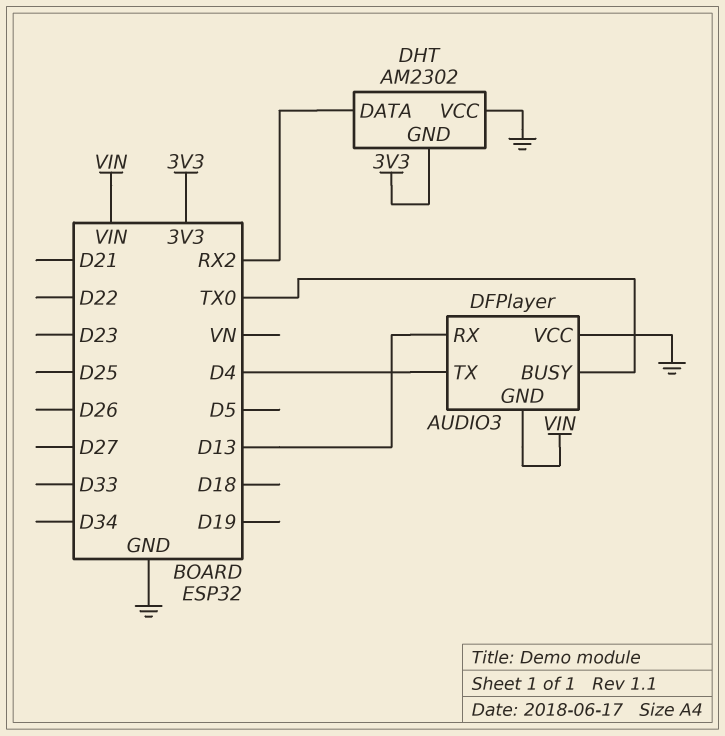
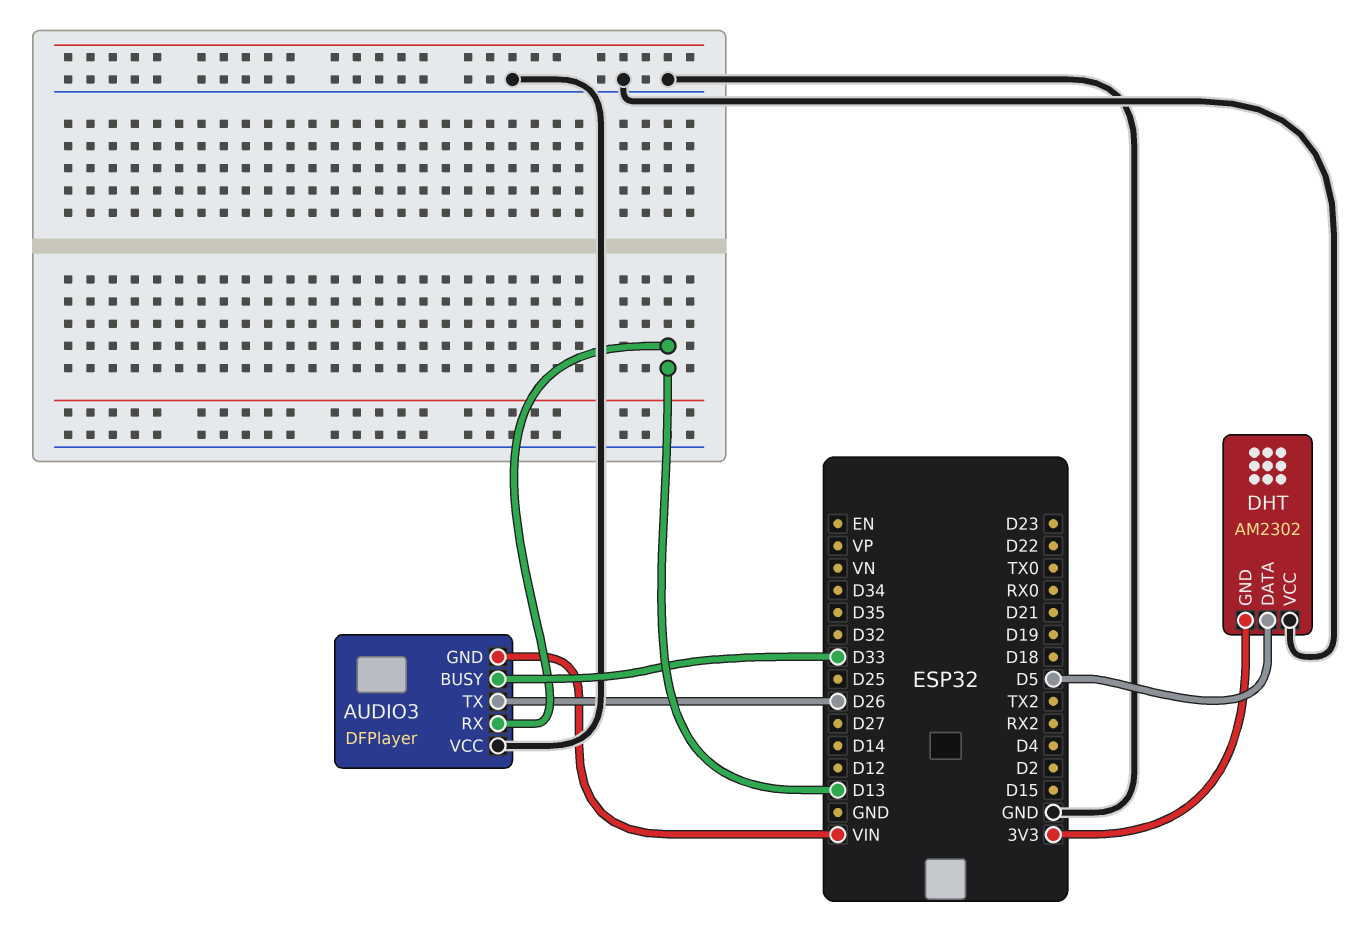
AUDIO3 pin BUSY: TX0 -> D33
AUDIO3 pin TX: D4 -> D26
DHT pin DATA: RX2 -> D5

